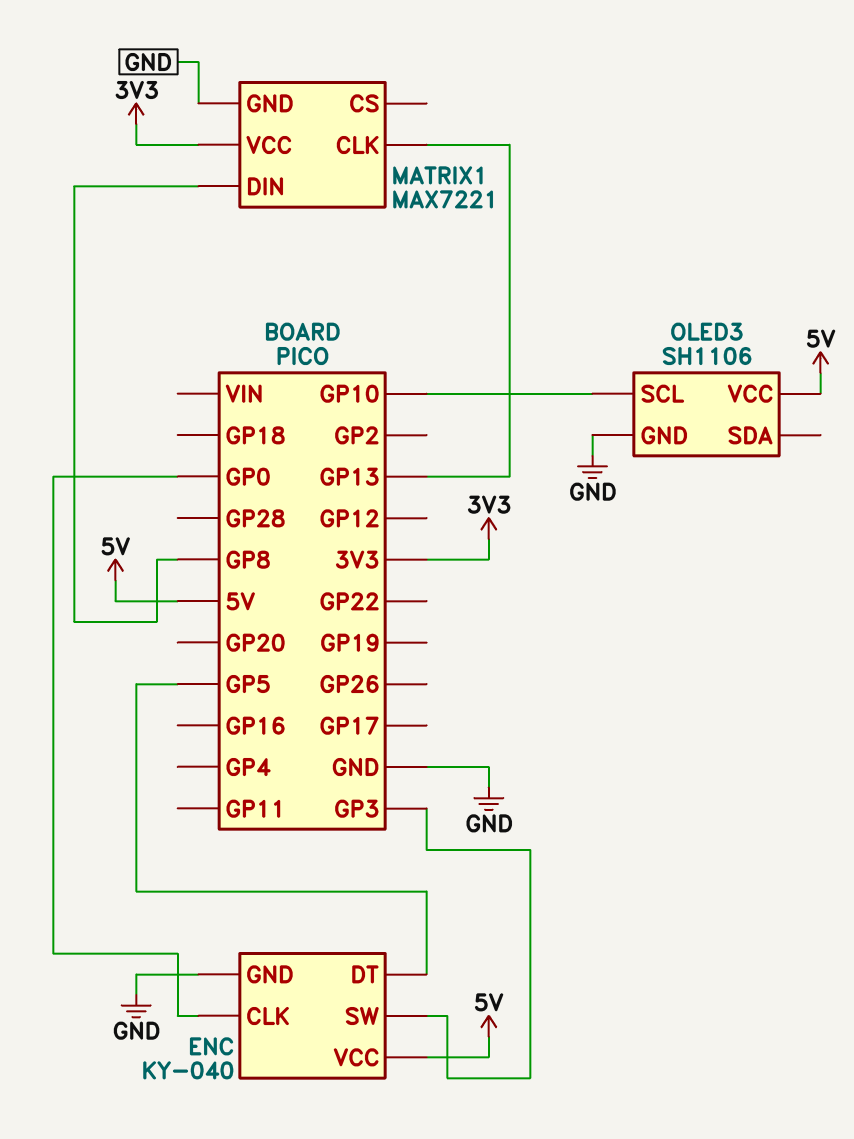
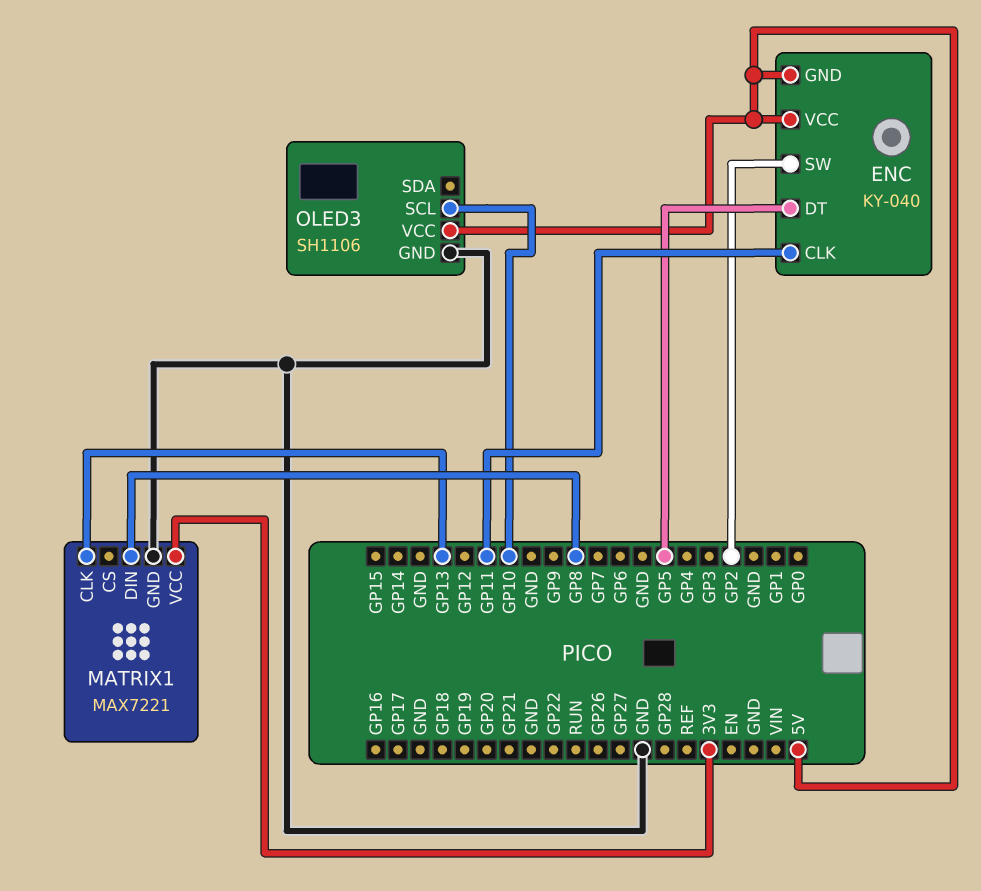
ENC pin CLK: GP0 -> GP11
ENC pin GND: GND -> 5V
ENC pin SW: GP3 -> GP2

